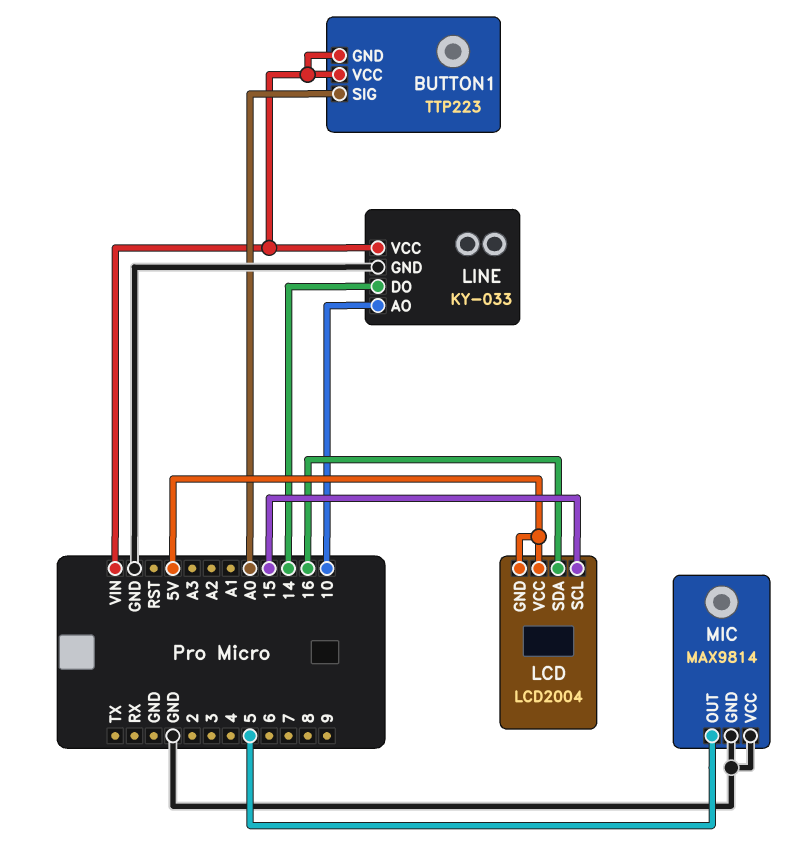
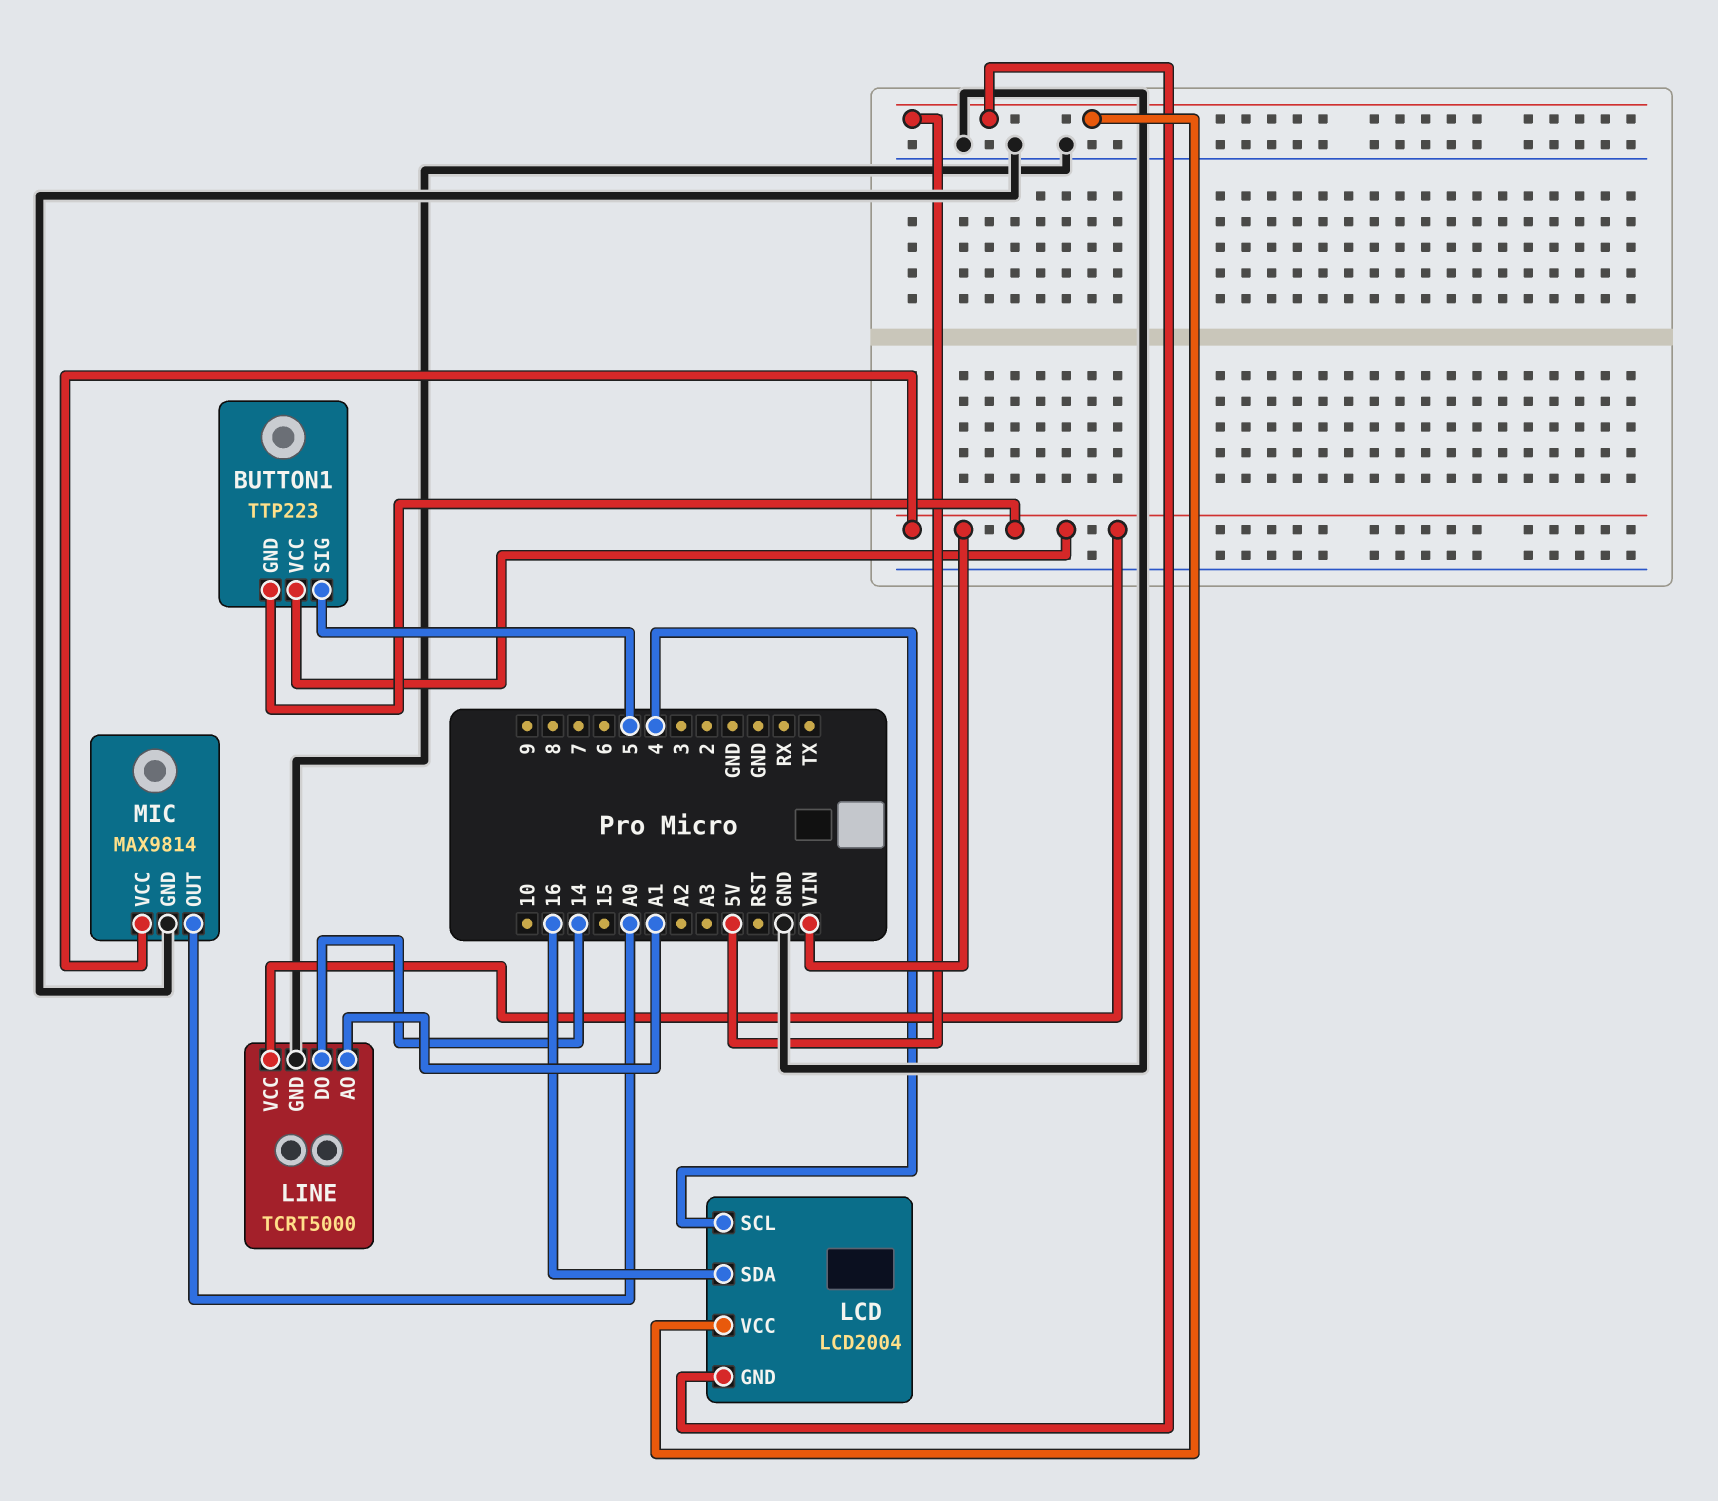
BUTTON1 pin SIG: A0 -> 5
LCD pin SCL: 15 -> 4
LINE: KY-033 -> TCRT5000
LINE pin AO: 10 -> A1
MIC pin OUT: 5 -> A0
MIC pin VCC: GND -> VIN

